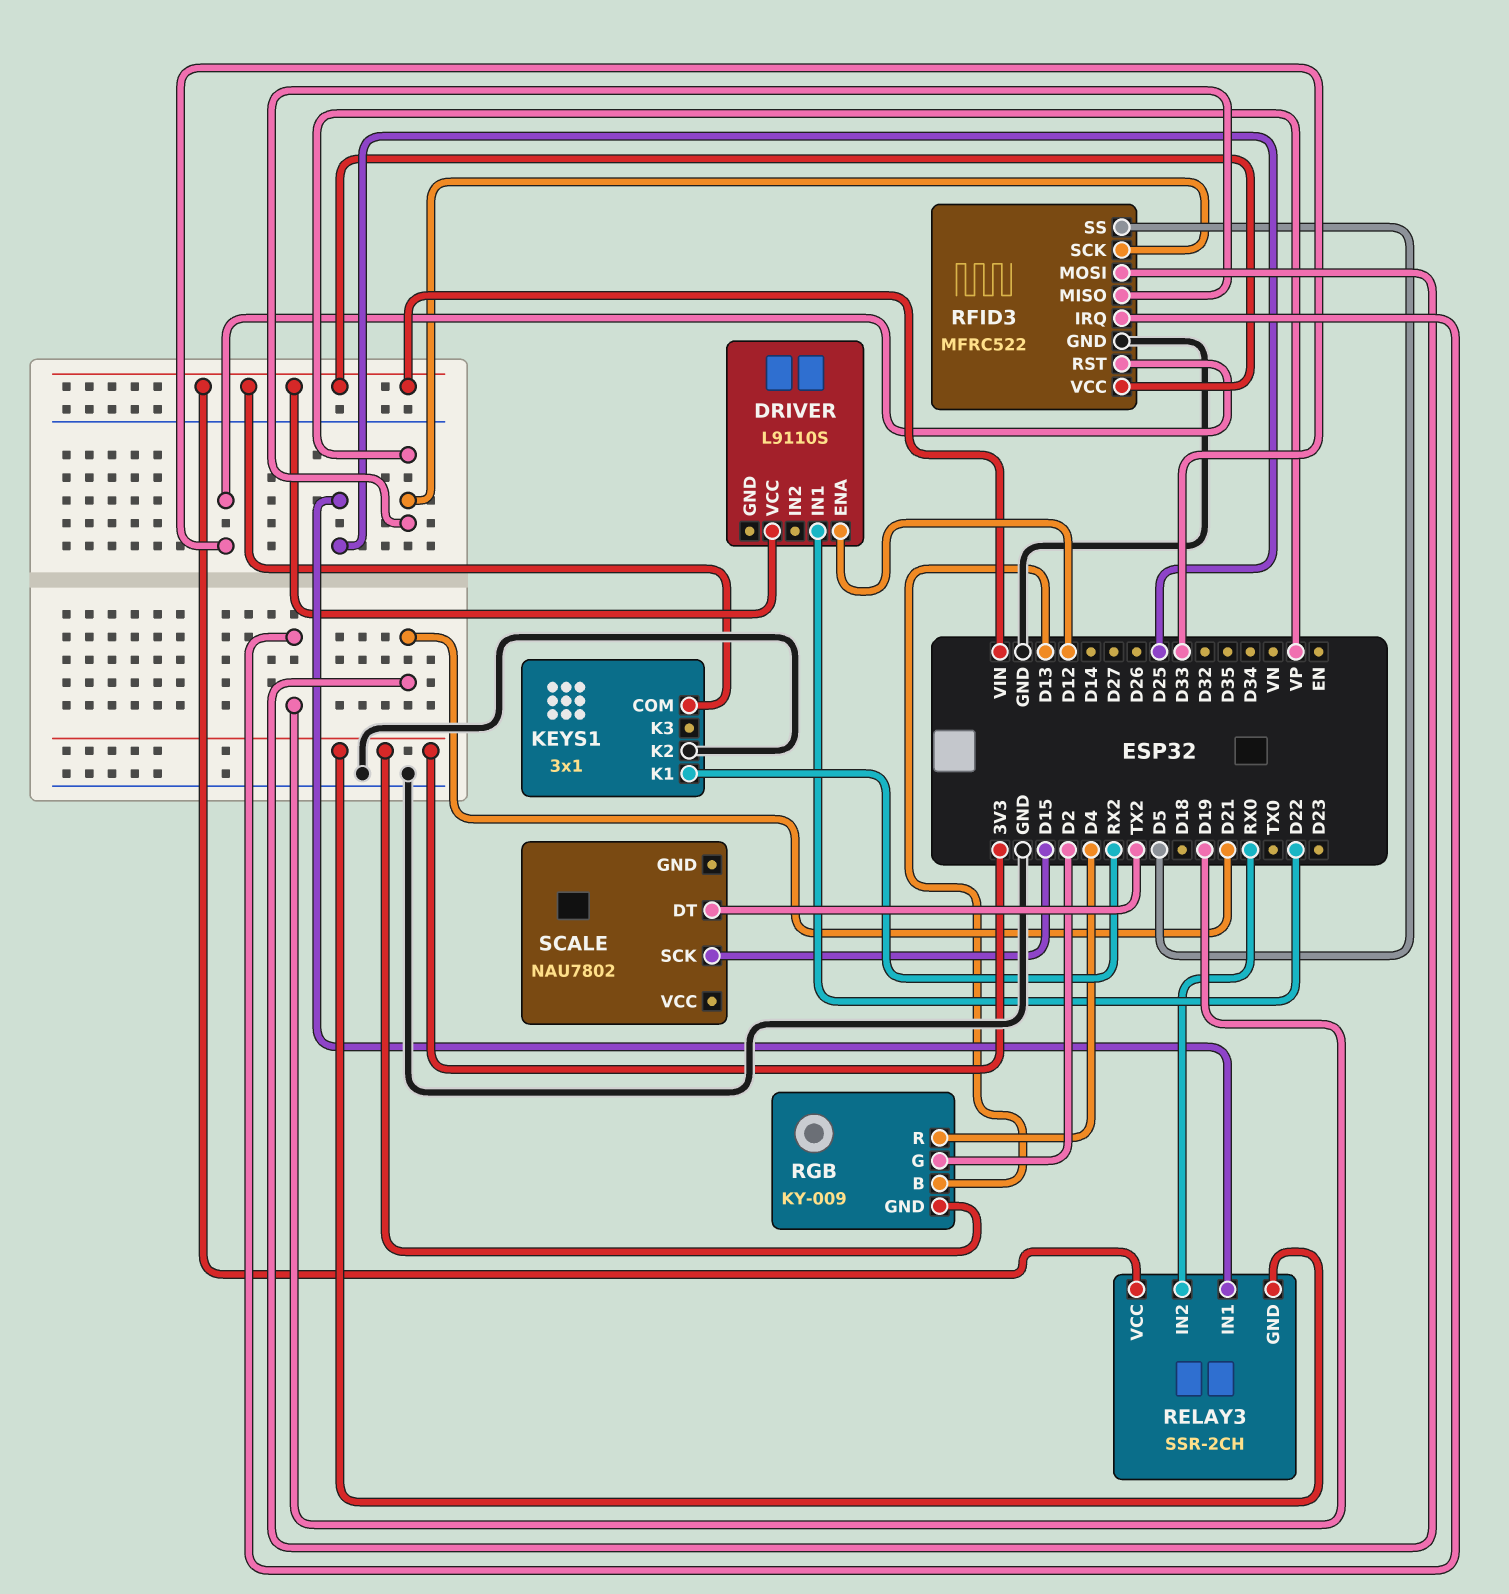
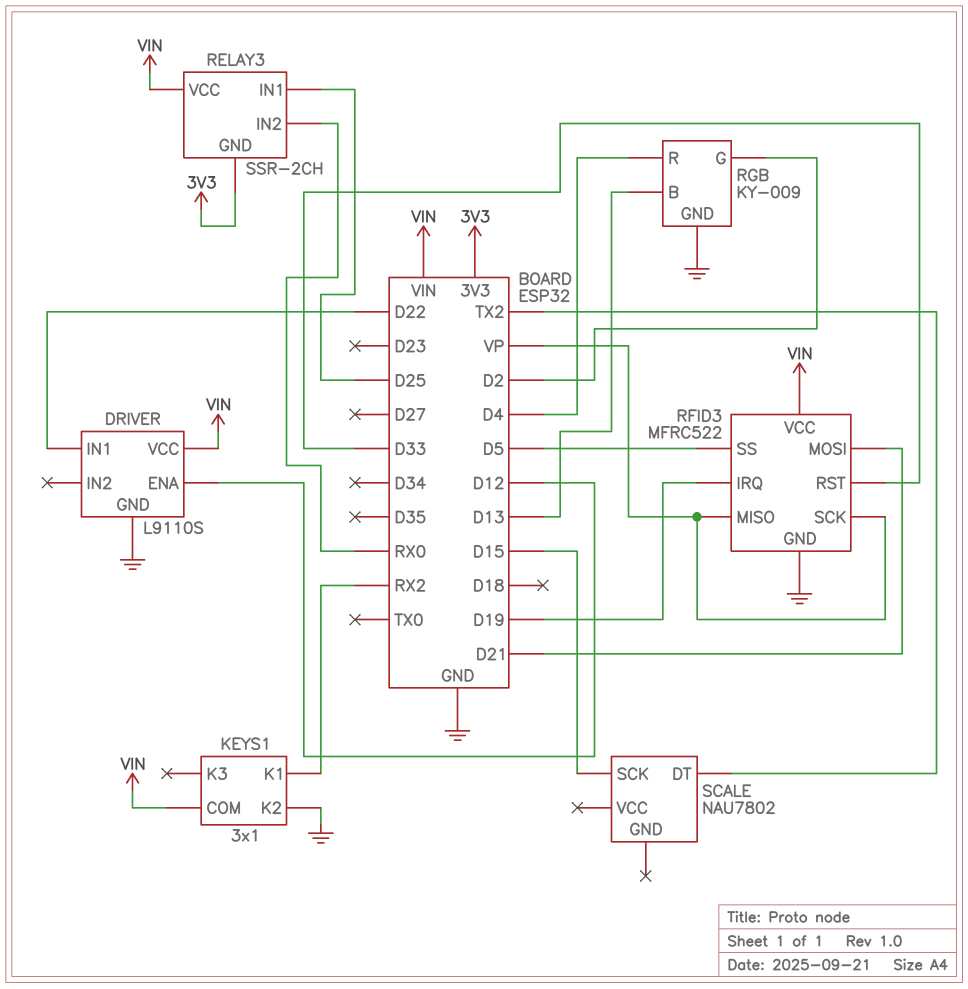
DRIVER pin GND: none -> GND
RGB pin GND: 3V3 -> GND

